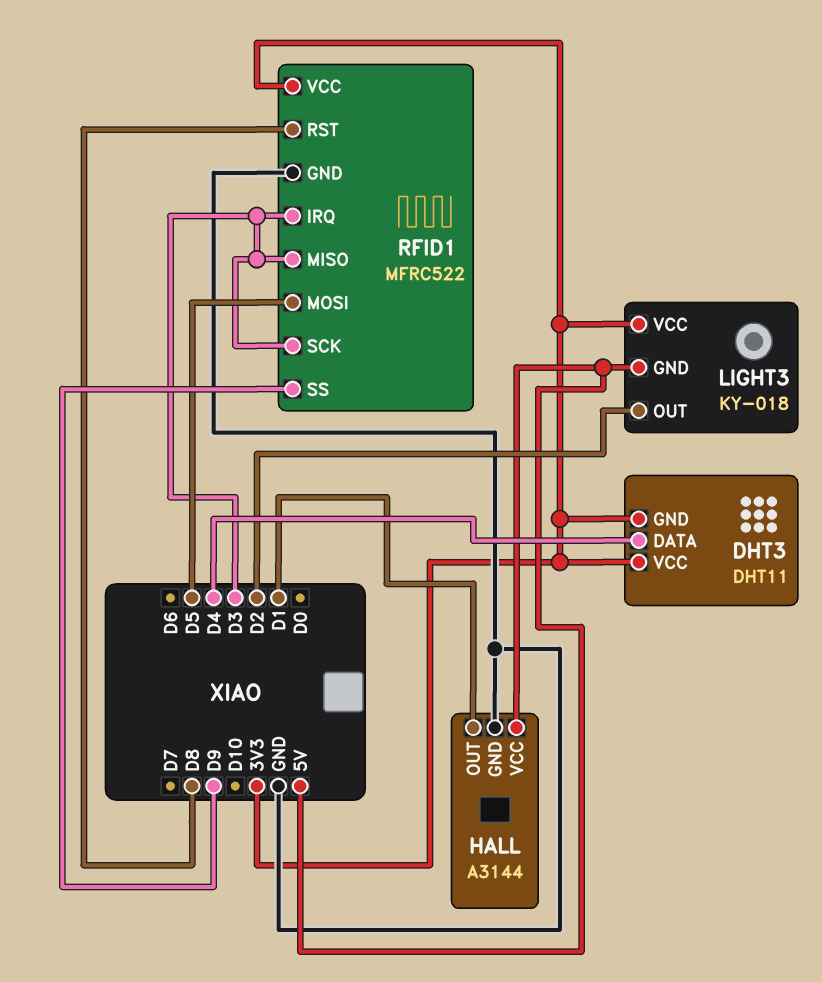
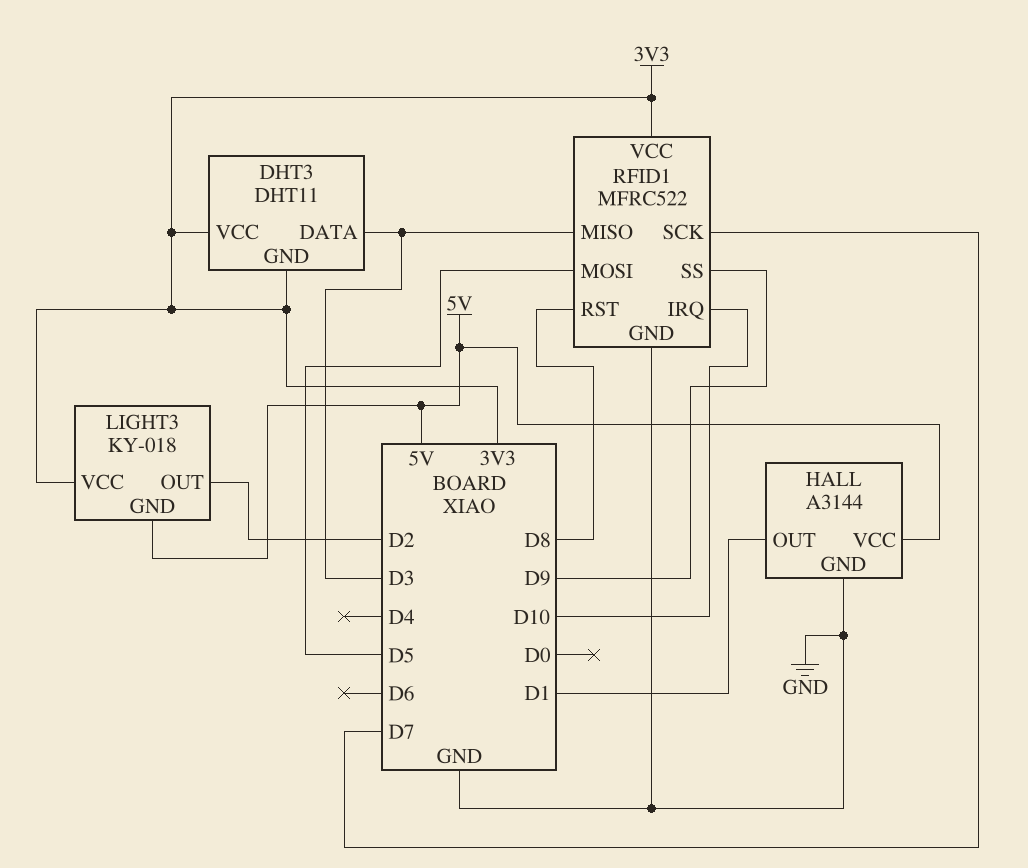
DHT3 pin DATA: D4 -> D3
RFID1 pin IRQ: D3 -> D10
RFID1 pin SCK: D3 -> D7

